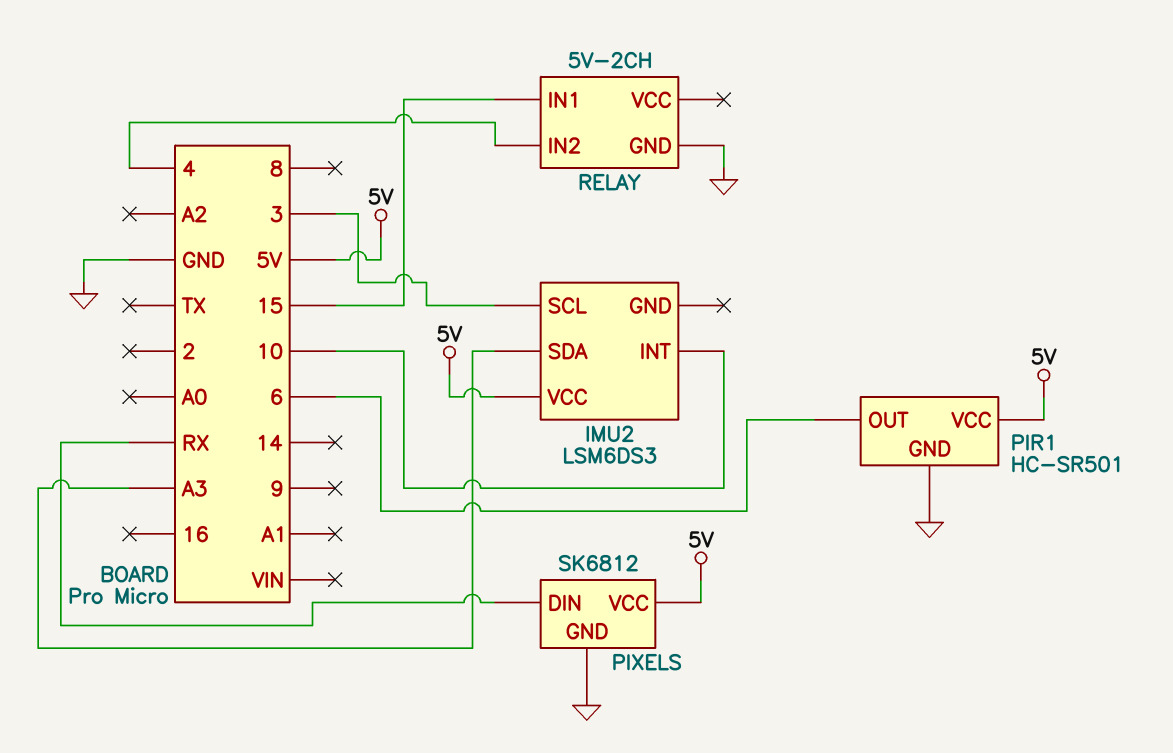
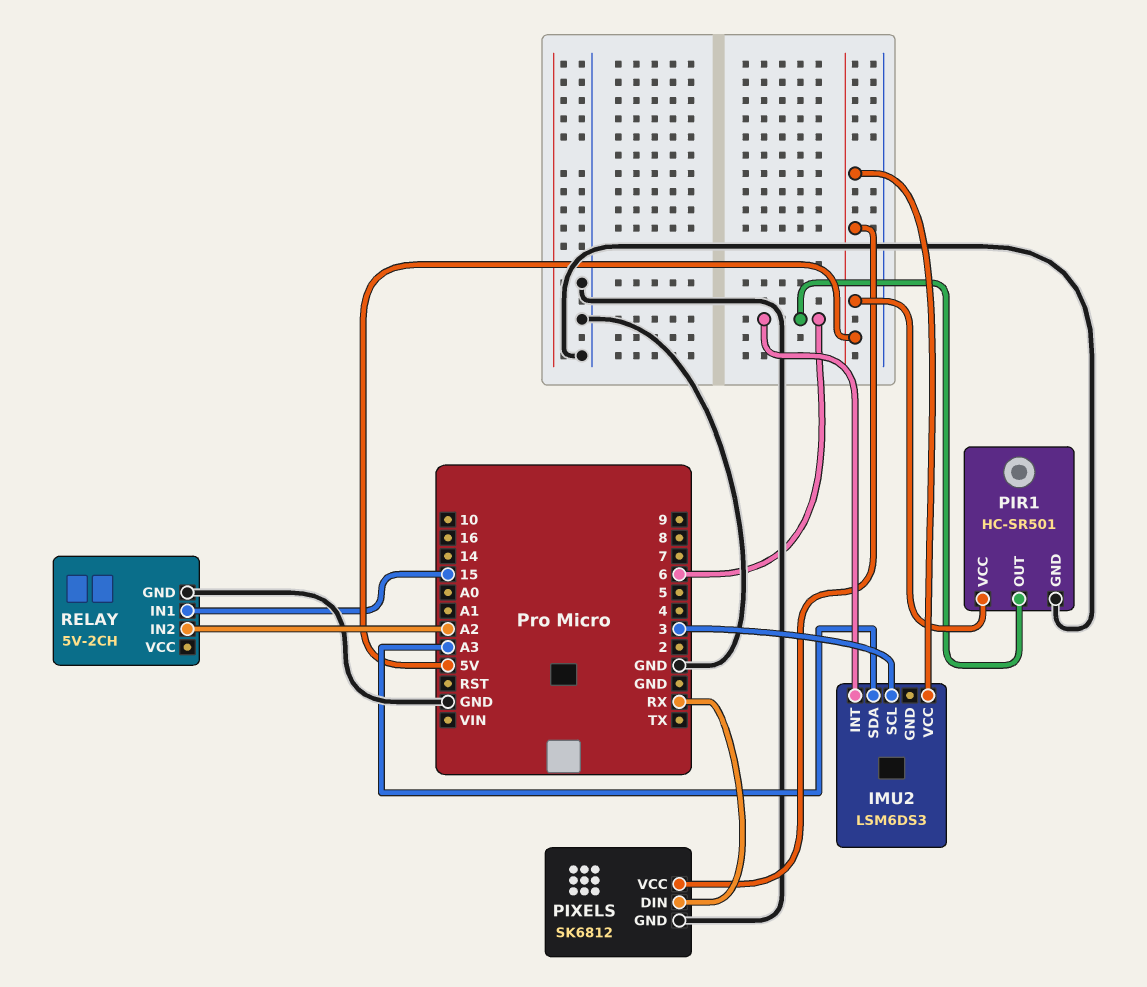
IMU2 pin INT: 10 -> 6
RELAY pin IN2: 4 -> A2

